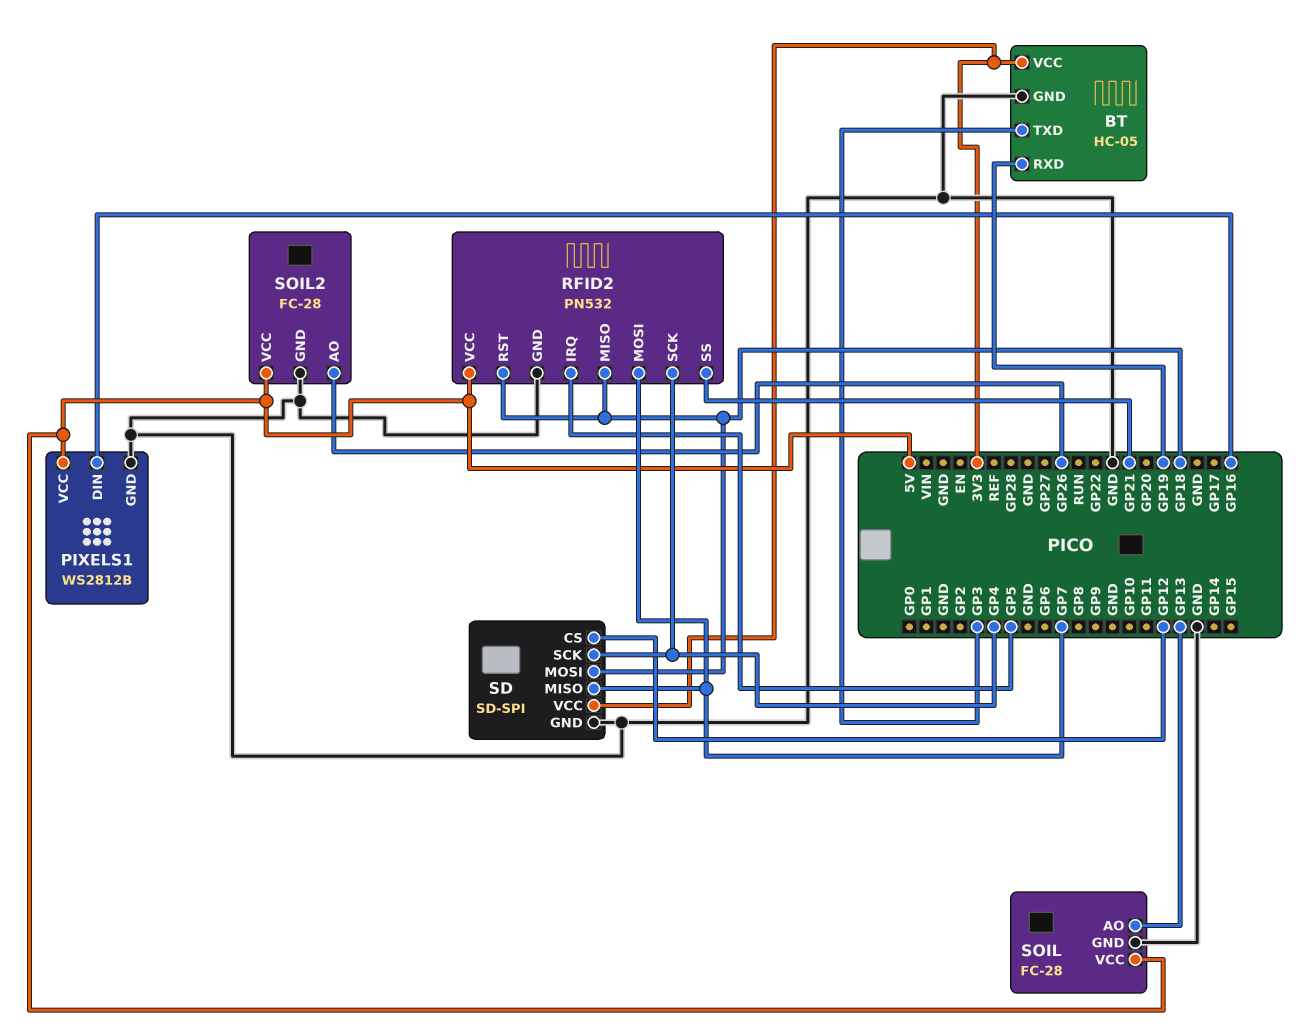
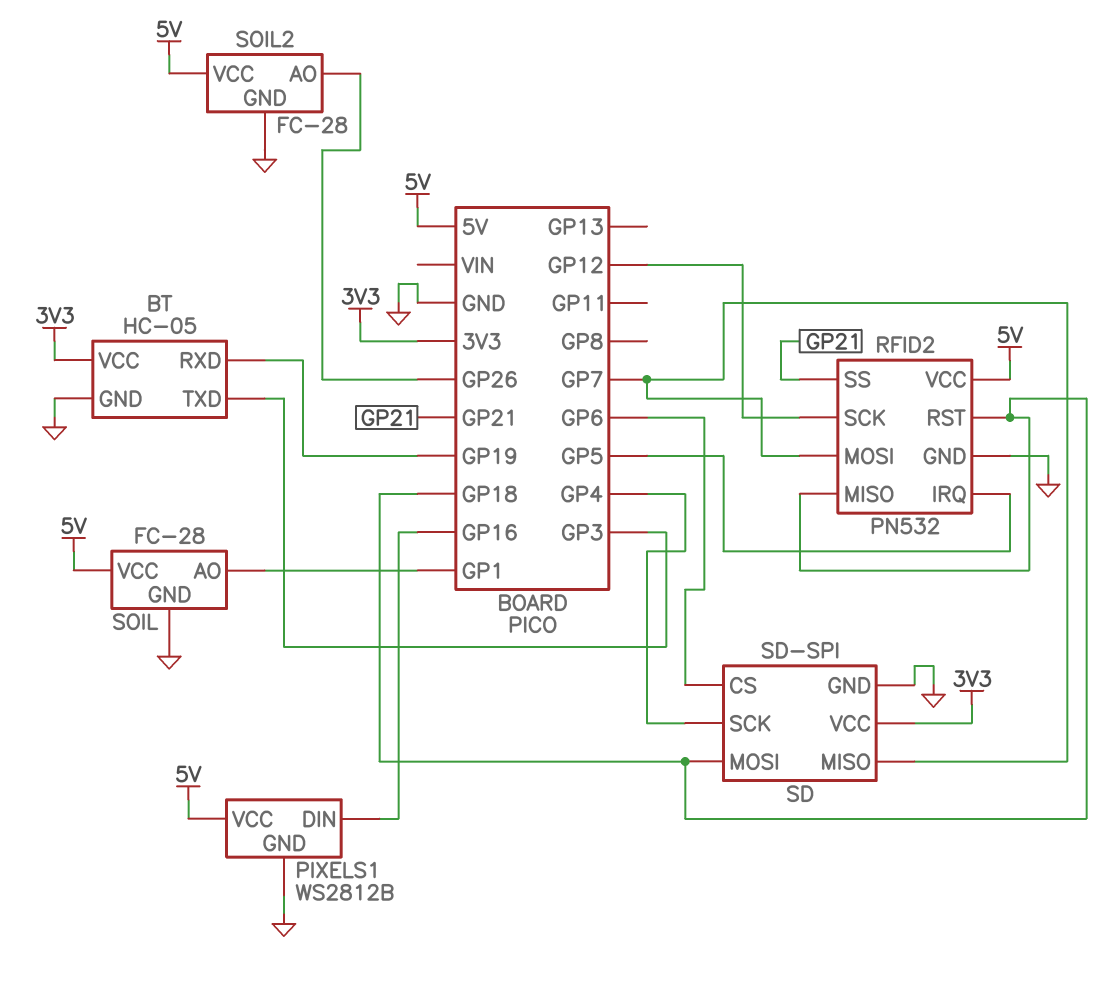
RFID2 pin SCK: GP4 -> GP12
SD pin CS: GP12 -> GP6
SOIL pin AO: GP13 -> GP1

